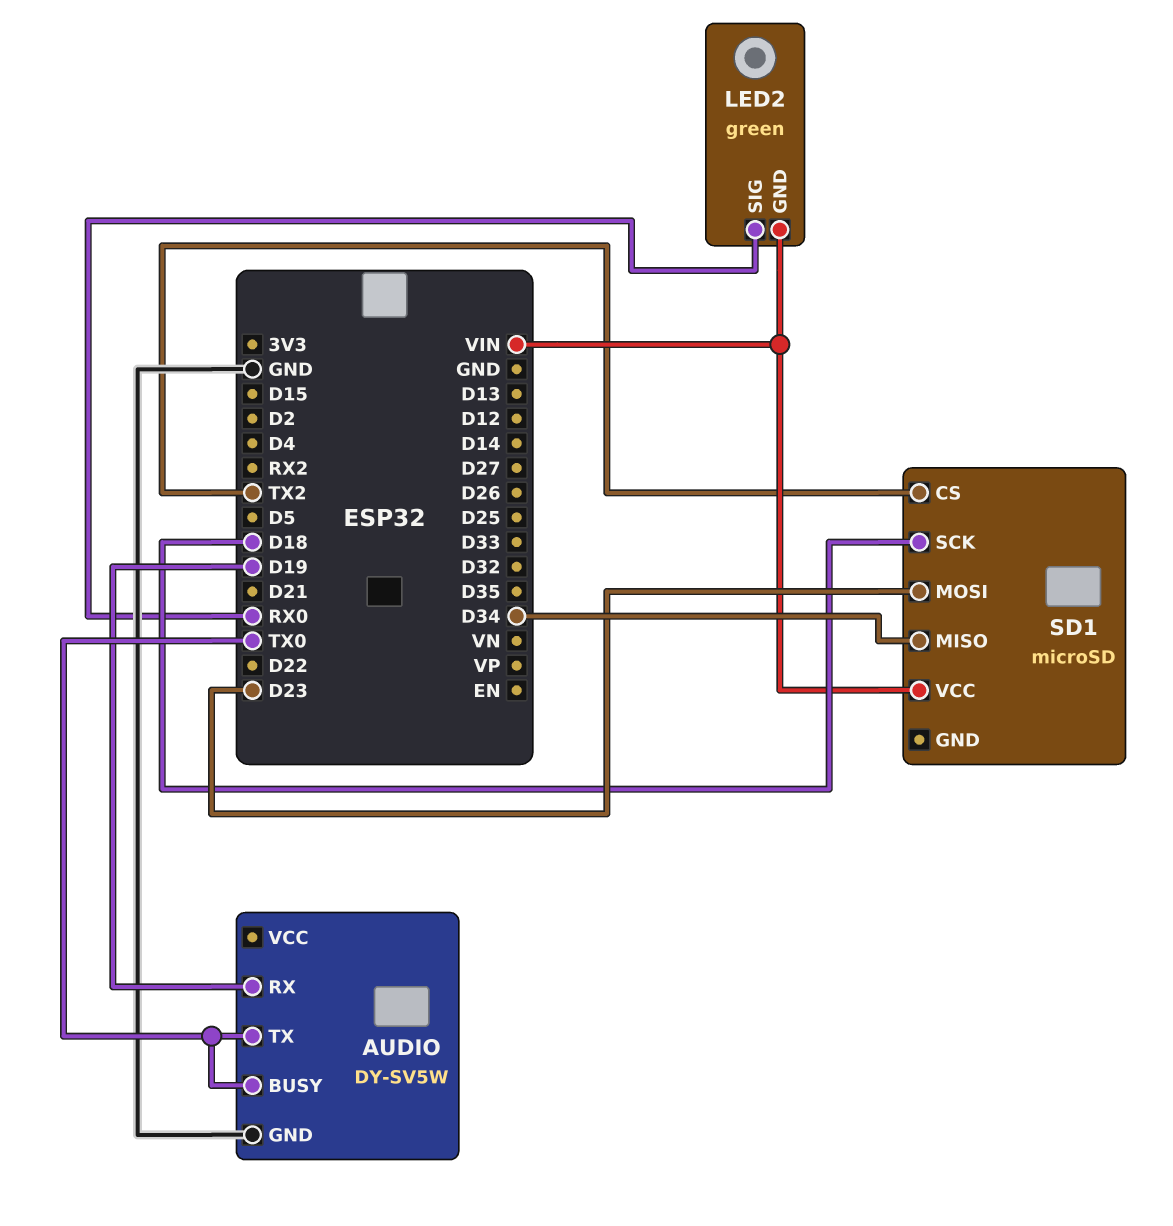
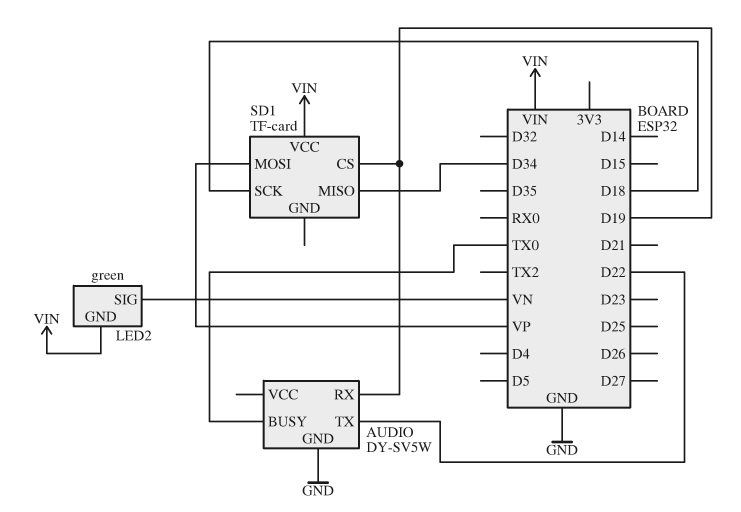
AUDIO pin TX: TX0 -> D22
LED2 pin SIG: RX0 -> VN
SD1: microSD -> TF-card
SD1 pin CS: TX2 -> D19
SD1 pin MOSI: D23 -> VP

